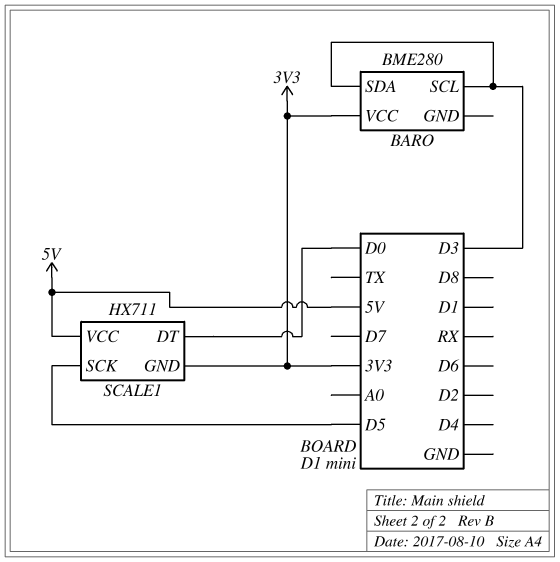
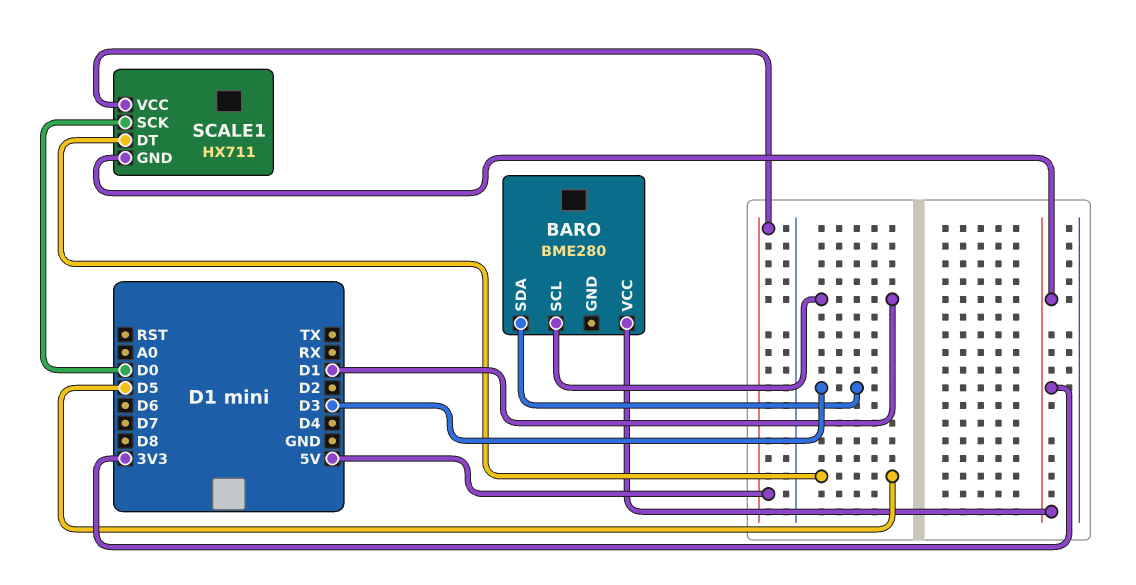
BARO pin SCL: D3 -> D1
SCALE1 pin DT: D0 -> D5
SCALE1 pin SCK: D5 -> D0

